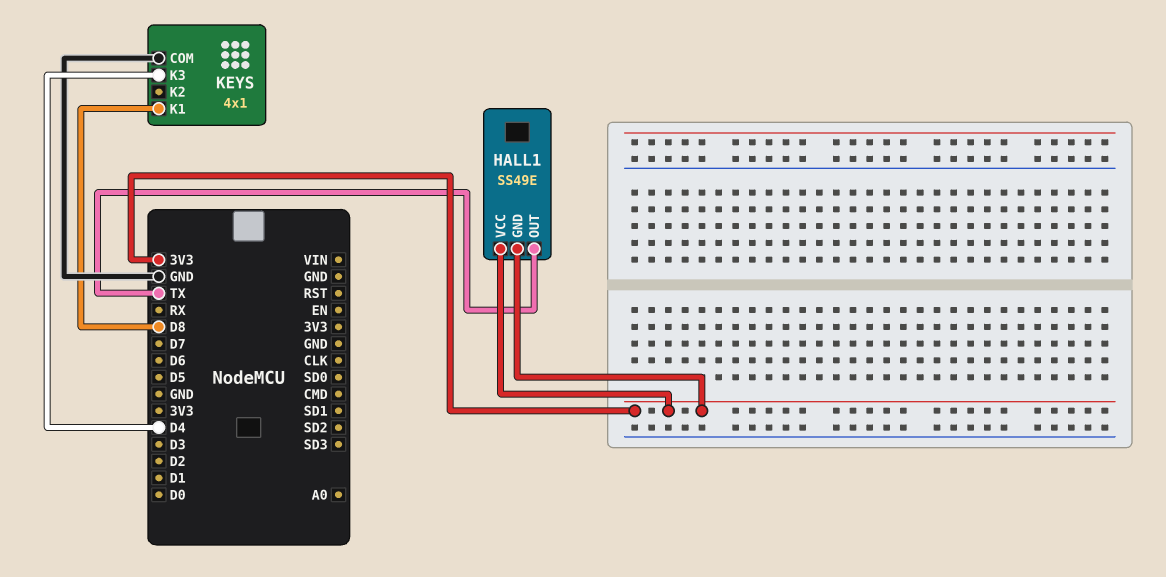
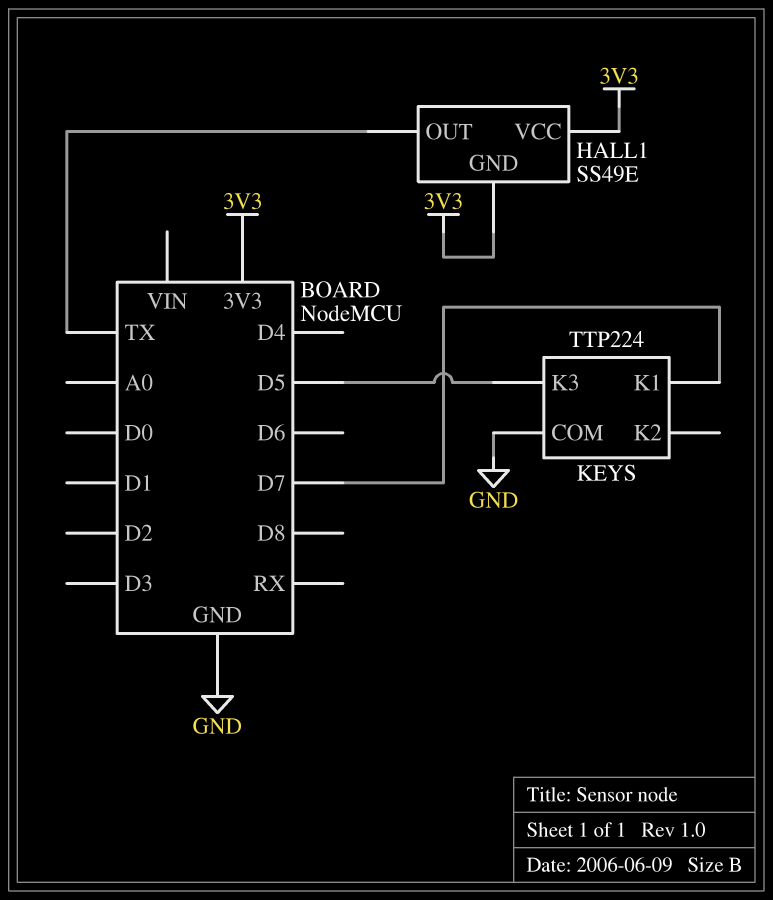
KEYS: 4x1 -> TTP224
KEYS pin K1: D8 -> D7
KEYS pin K3: D4 -> D5

